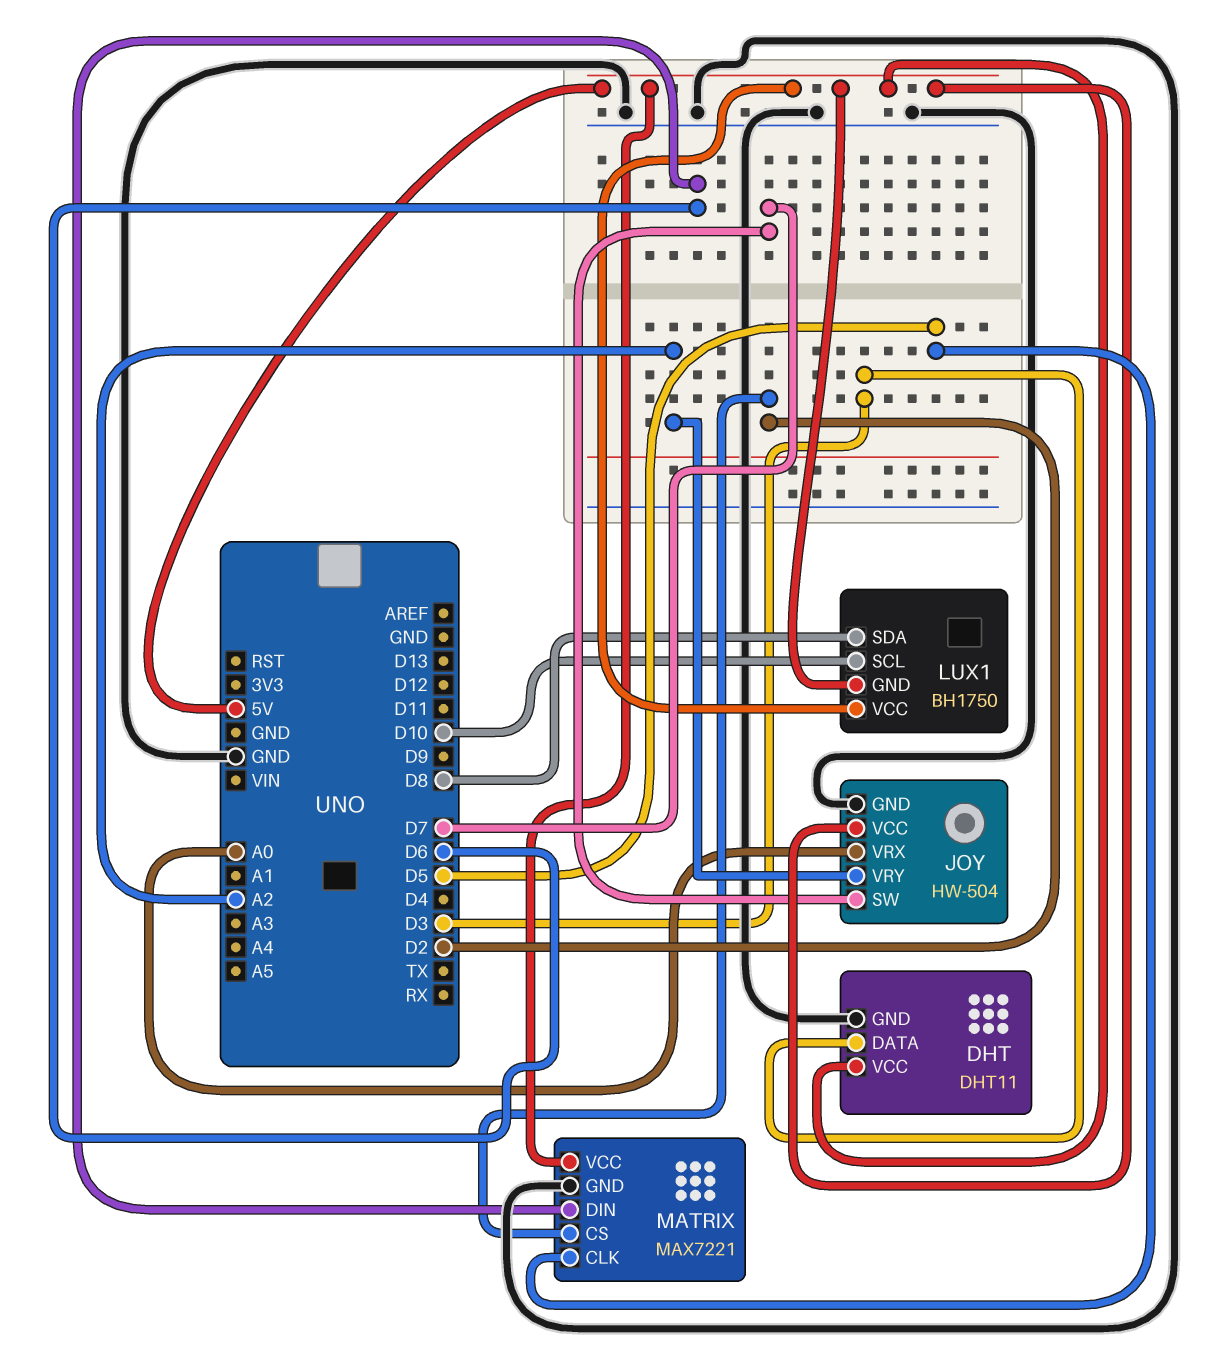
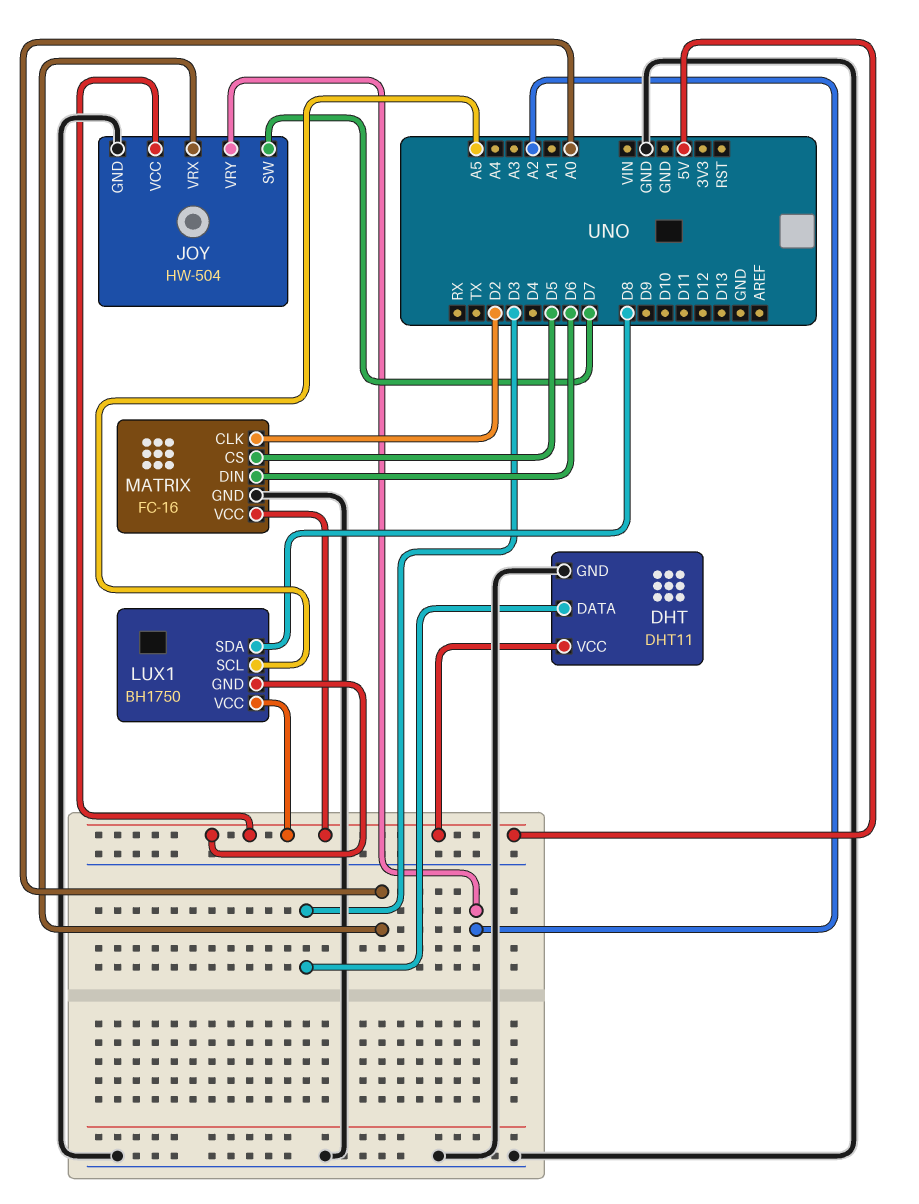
LUX1 pin SCL: D10 -> A5
MATRIX: MAX7221 -> FC-16
MATRIX pin CLK: D5 -> D2
MATRIX pin CS: D2 -> D5

